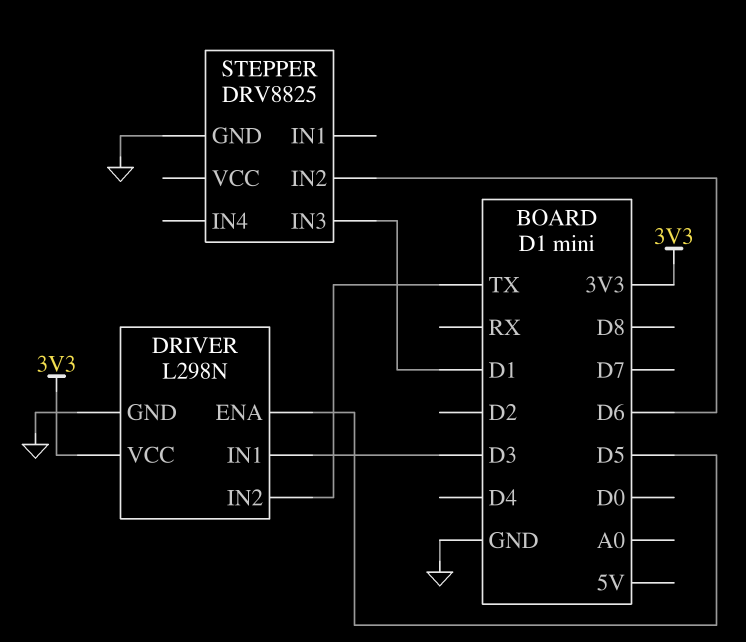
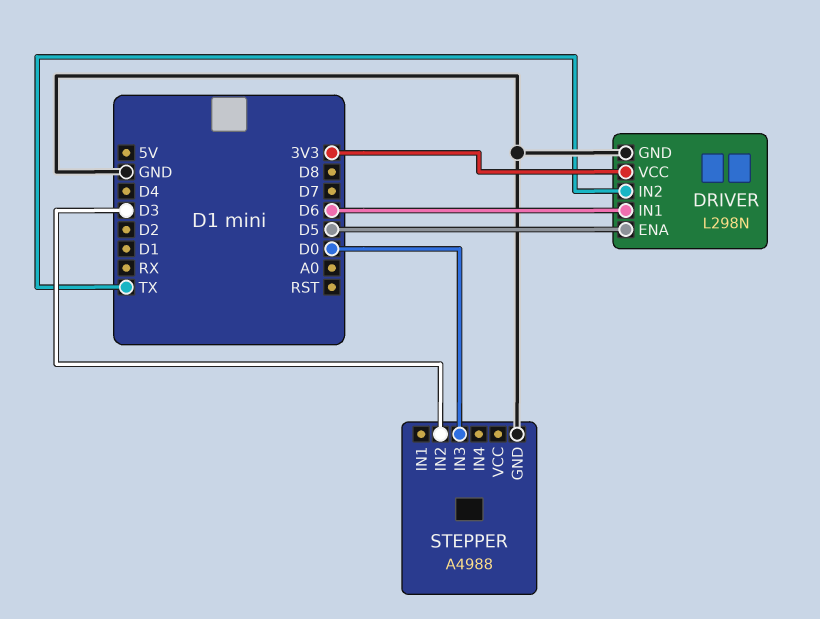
DRIVER pin IN1: D3 -> D6
STEPPER: DRV8825 -> A4988
STEPPER pin IN2: D6 -> D3
STEPPER pin IN3: D1 -> D0

